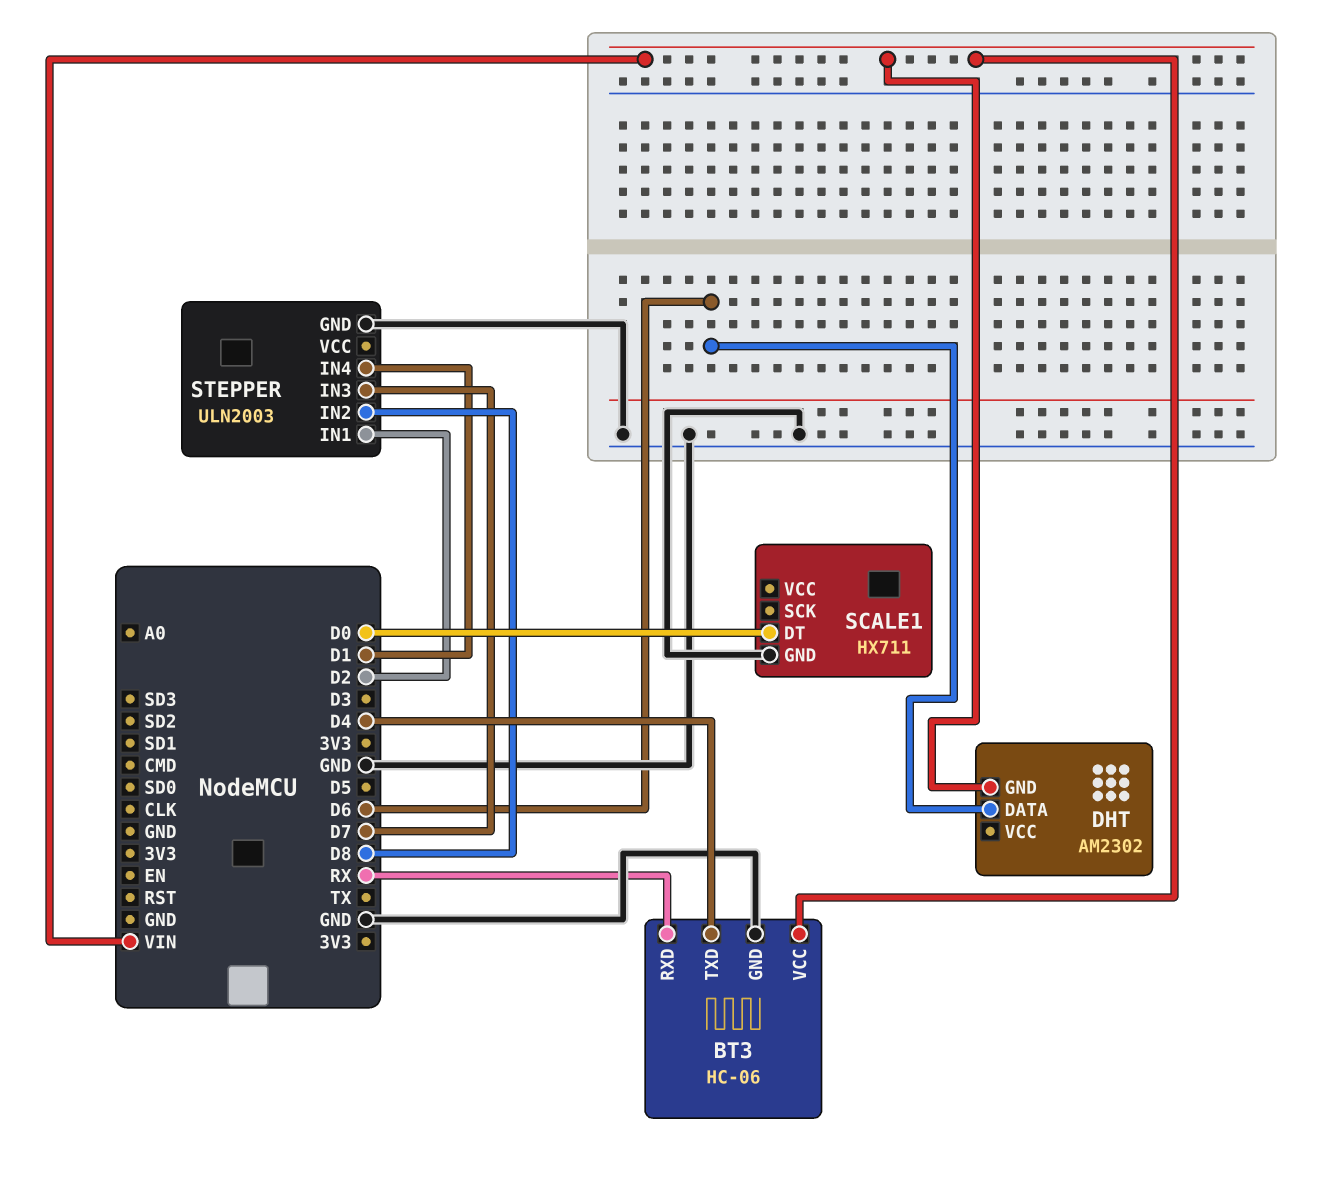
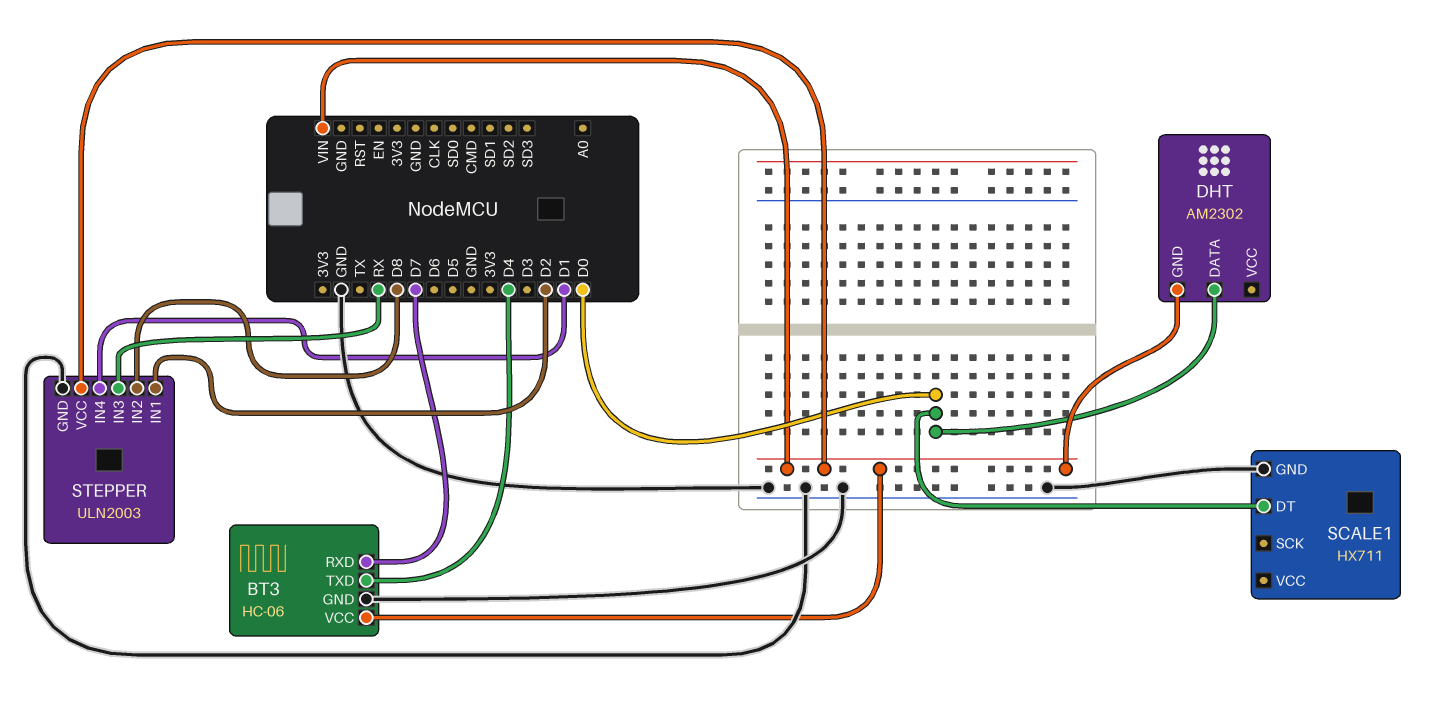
BT3 pin RXD: RX -> D7
DHT pin DATA: D6 -> D0
STEPPER pin IN3: D7 -> RX
STEPPER pin VCC: none -> VIN

